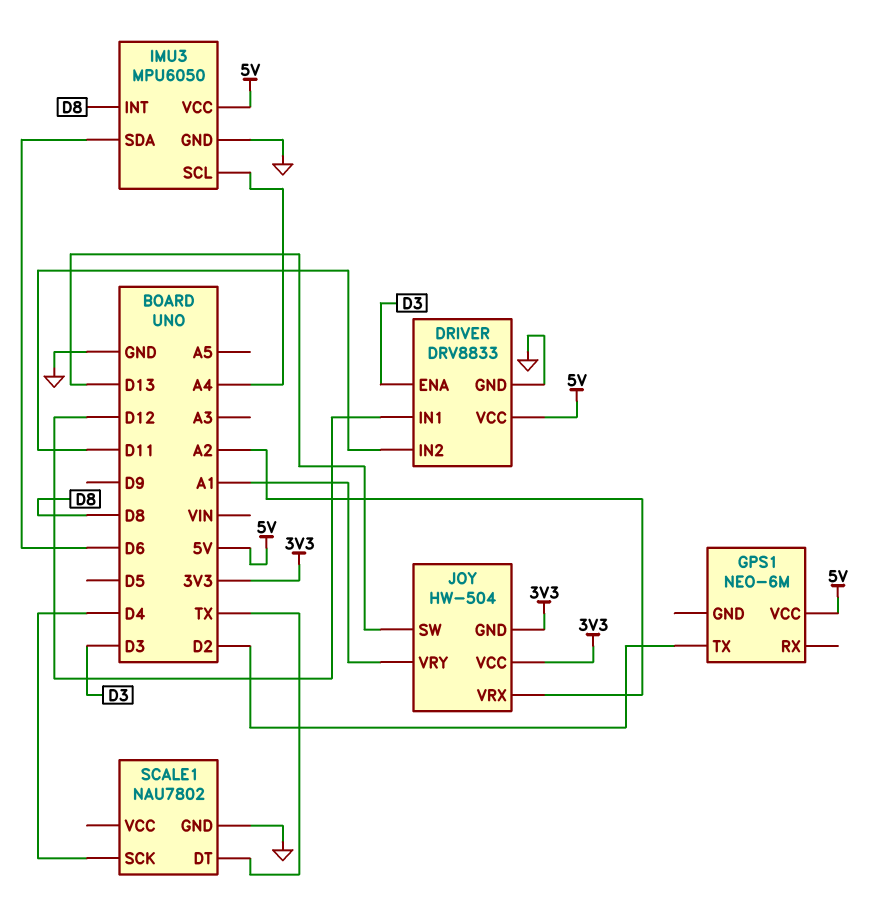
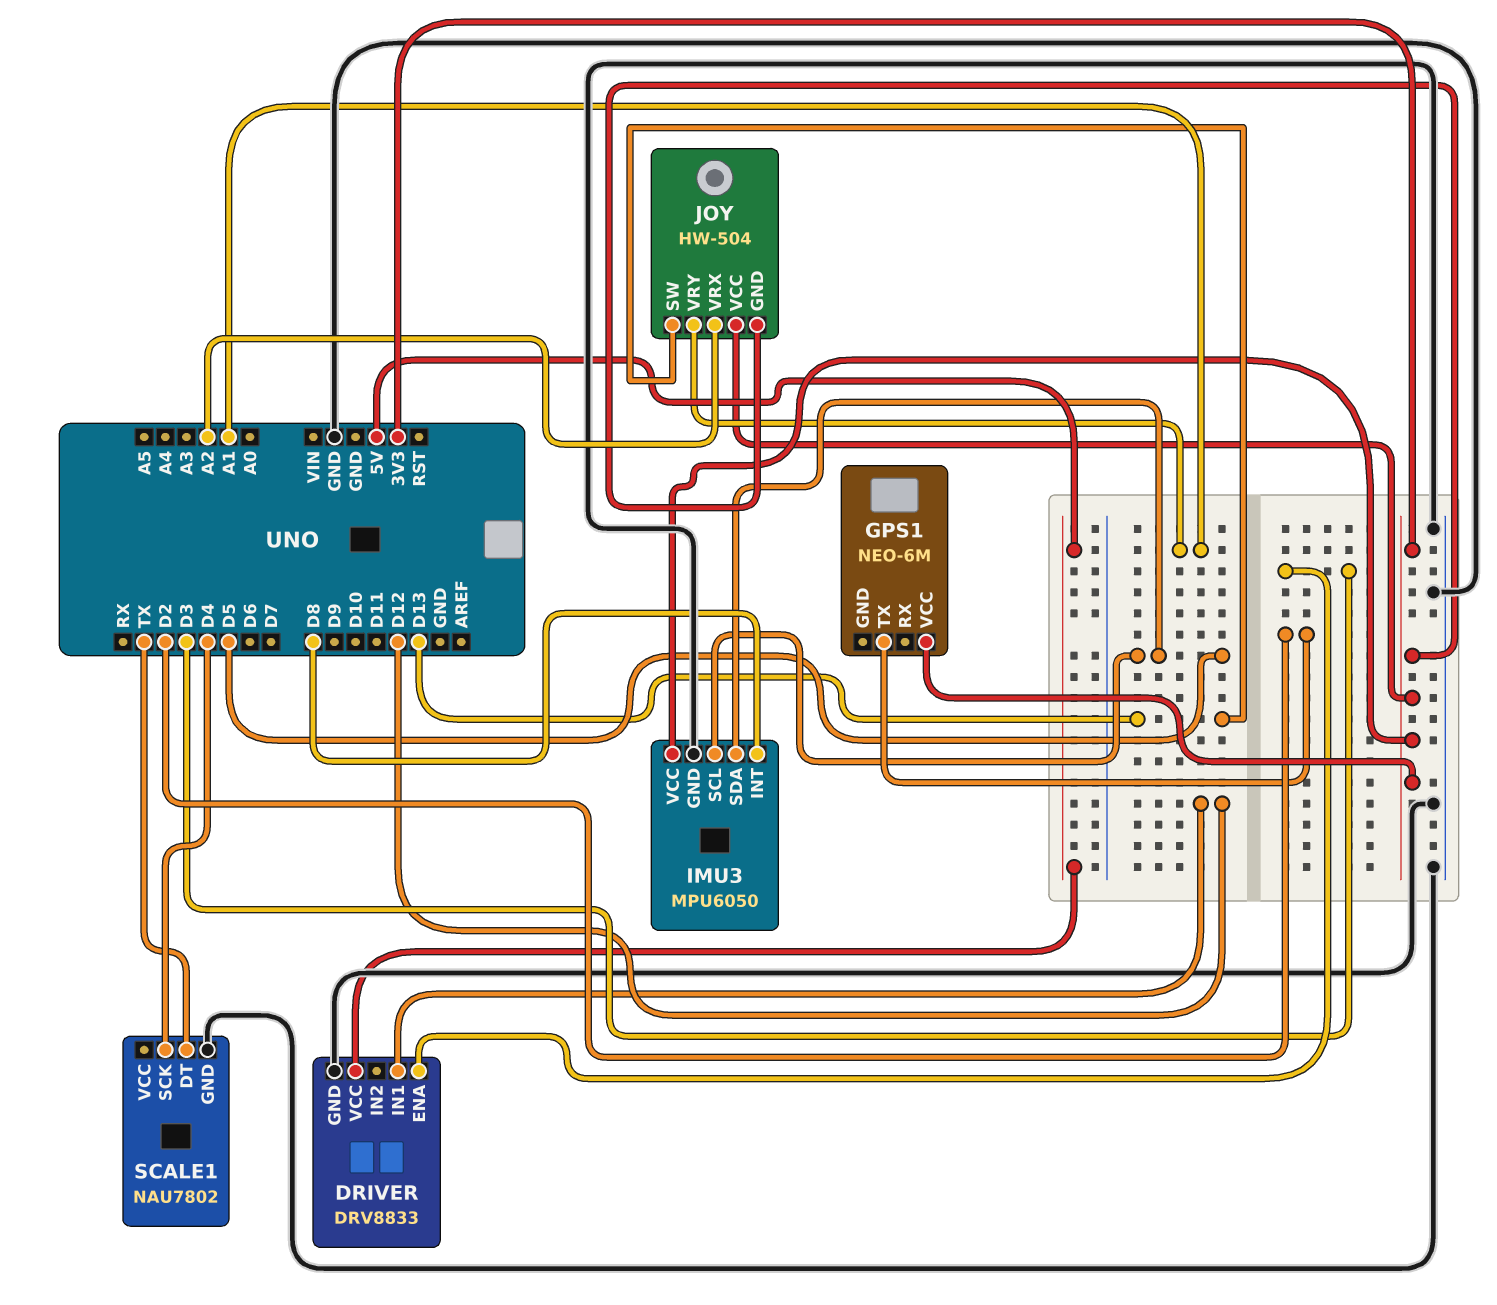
DRIVER pin IN2: D11 -> none
GPS1 pin VCC: 5V -> 3V3
IMU3 pin SCL: A4 -> D5
IMU3 pin SDA: D6 -> D5
IMU3 pin VCC: 5V -> 3V3

